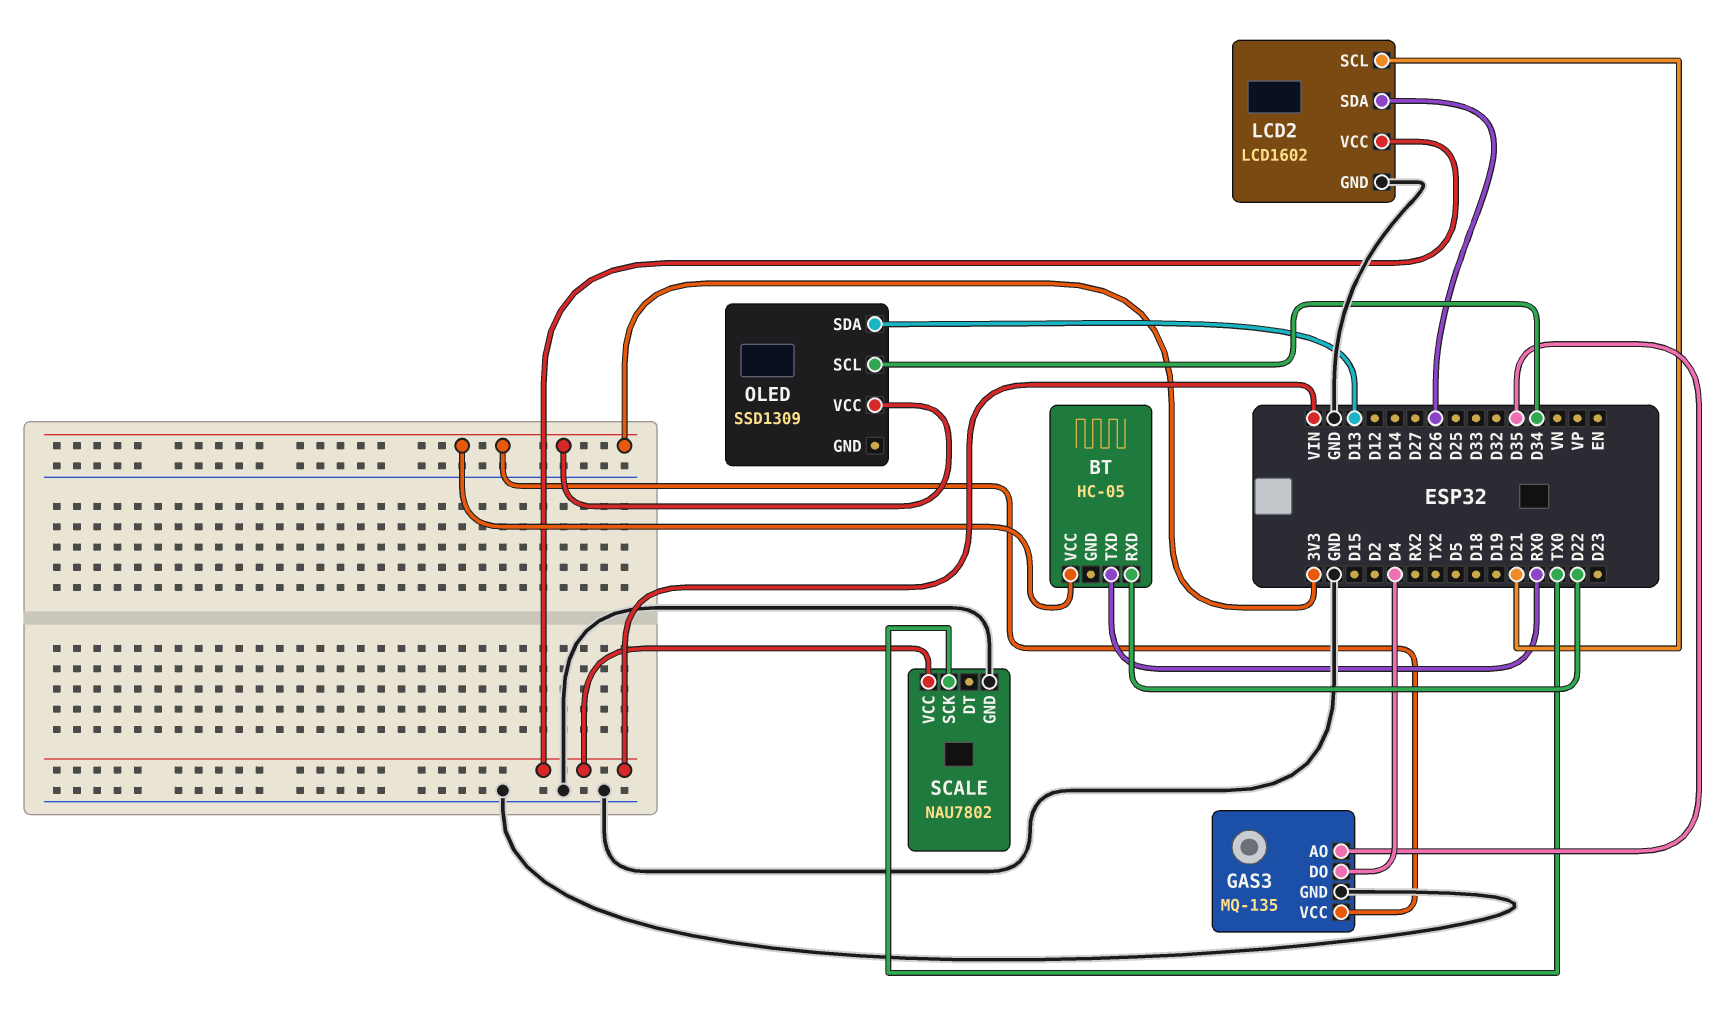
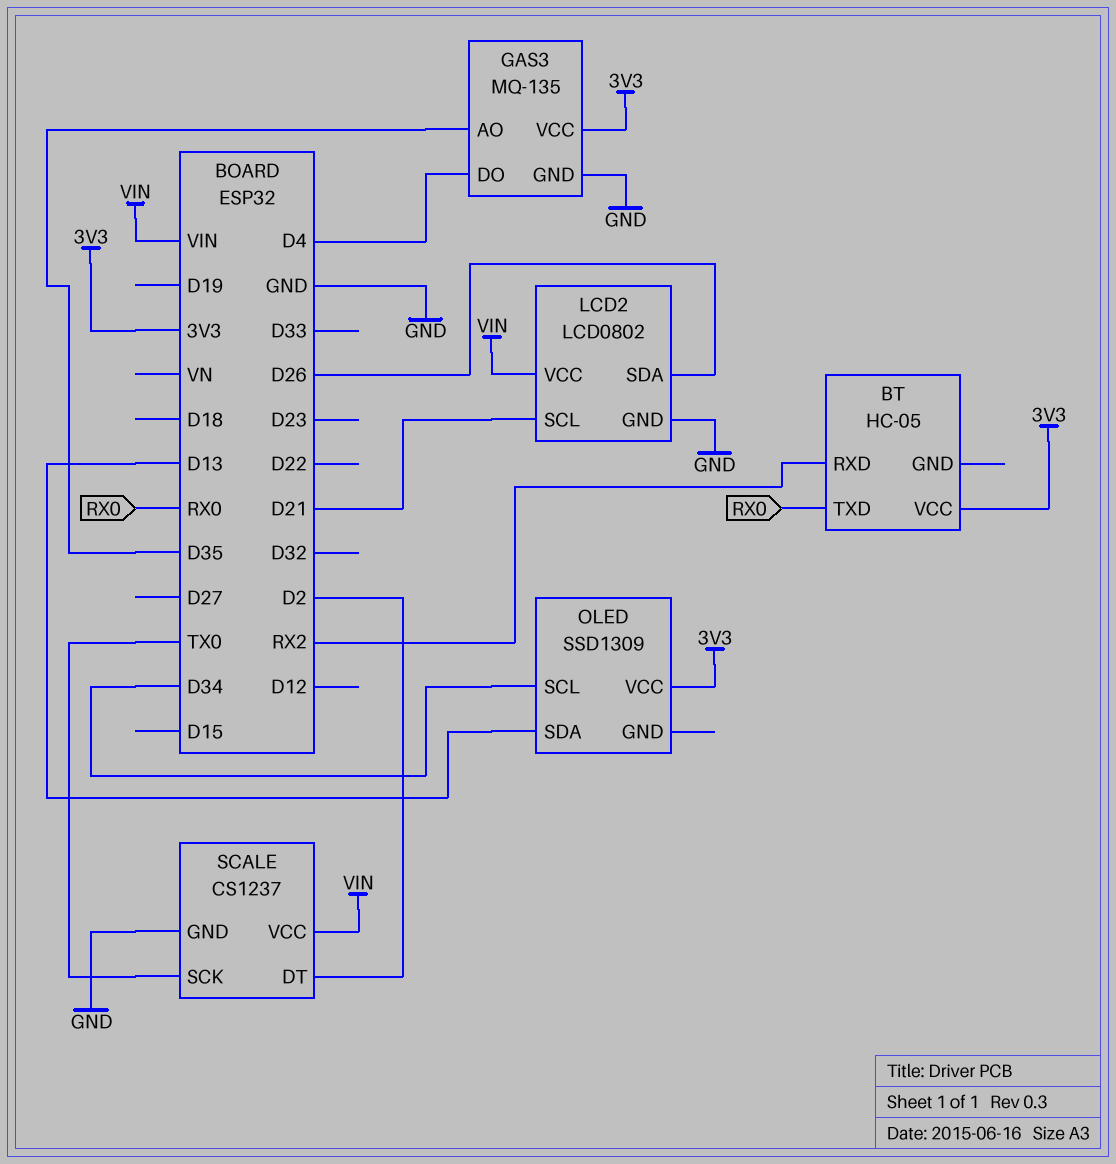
BT pin RXD: D22 -> RX2
LCD2: LCD1602 -> LCD0802
SCALE: NAU7802 -> CS1237
SCALE pin DT: none -> D2

